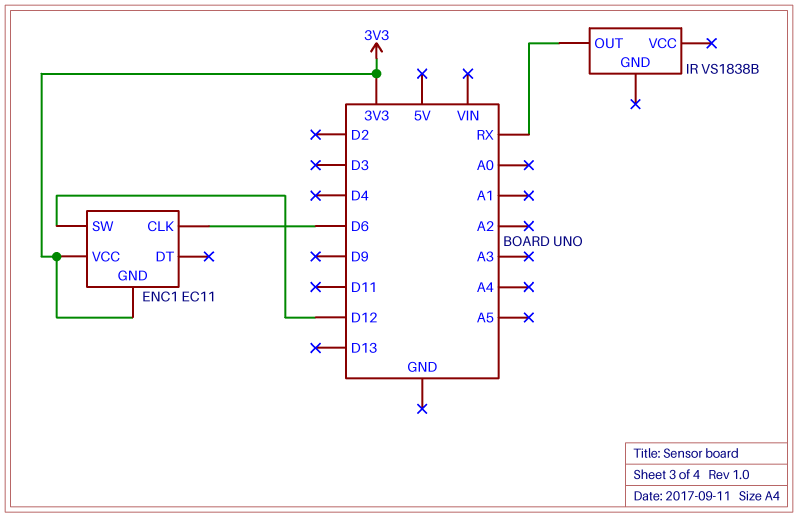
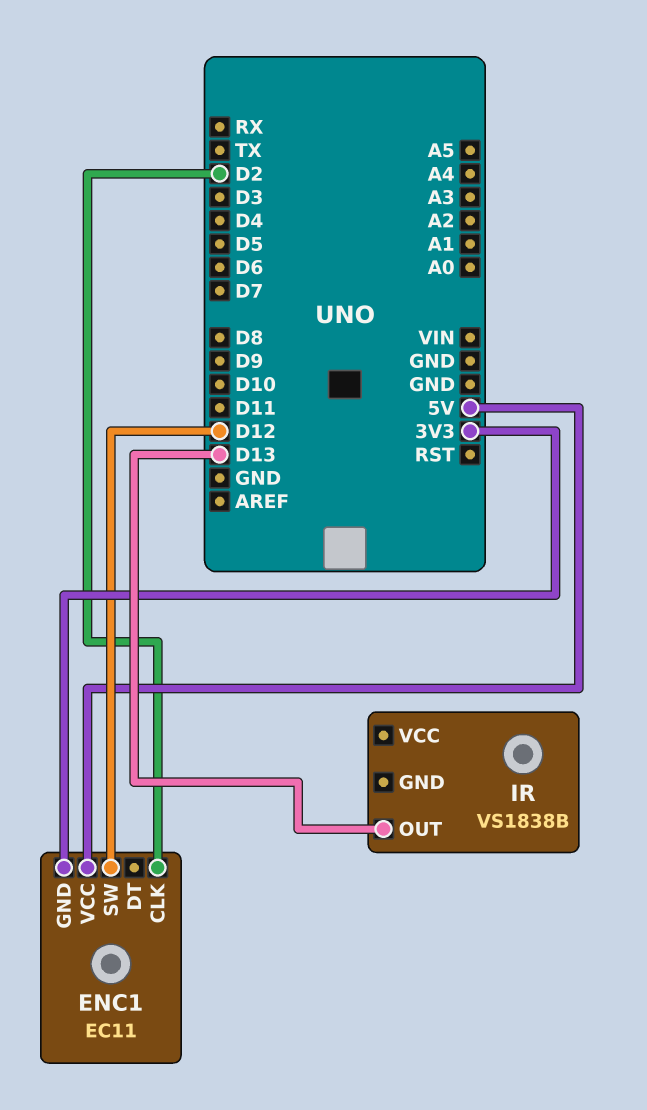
ENC1 pin CLK: D6 -> D2
ENC1 pin VCC: 3V3 -> 5V
IR pin OUT: RX -> D13

